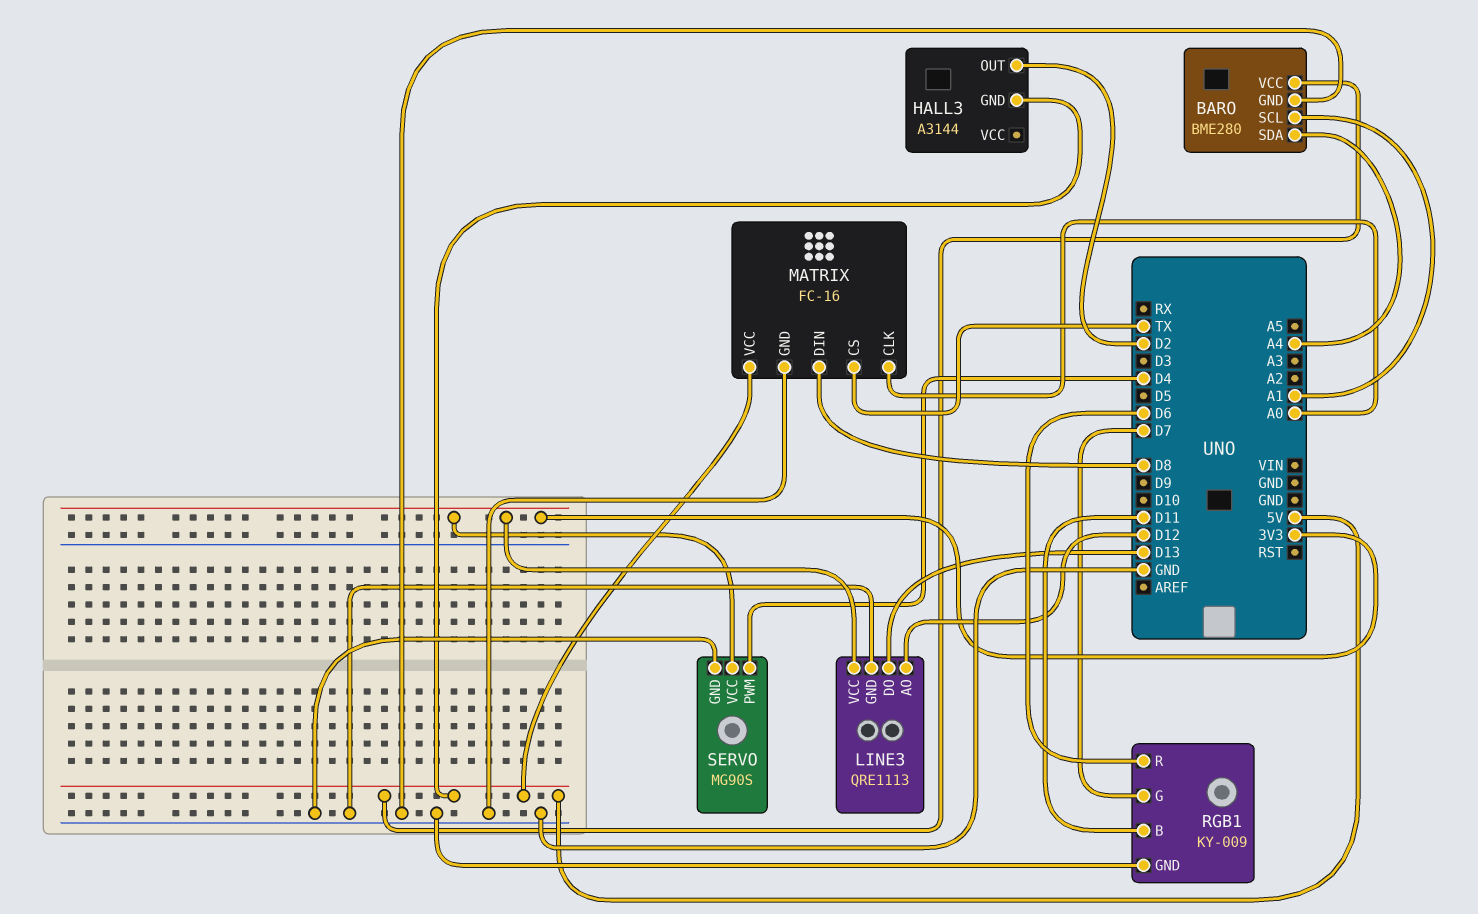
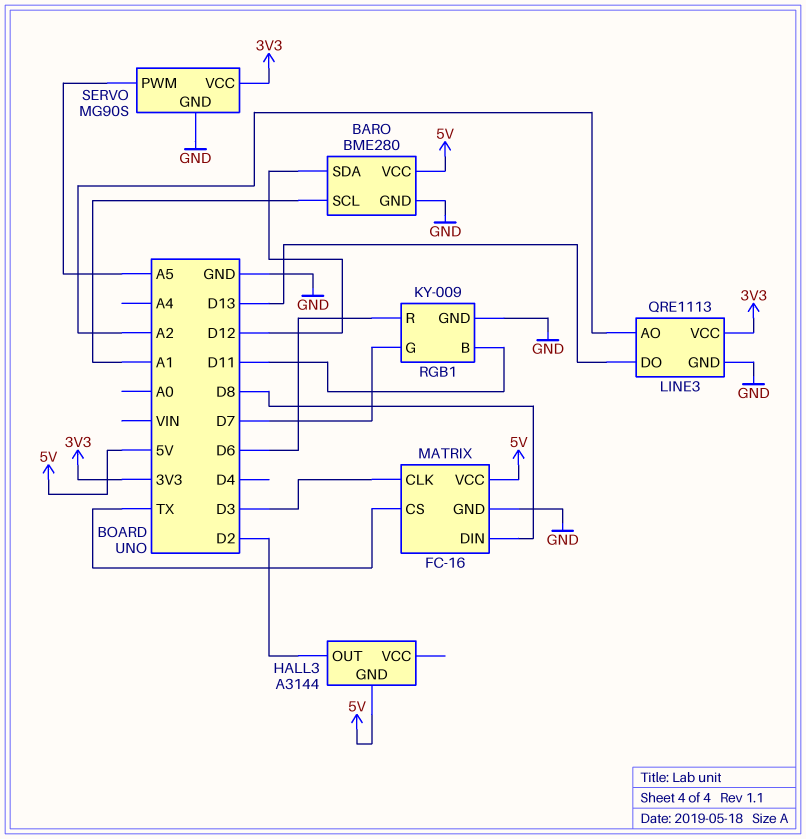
BARO pin SDA: A4 -> D12
LINE3 pin AO: D12 -> A2
MATRIX pin CLK: A0 -> D3
SERVO pin PWM: D4 -> A5

